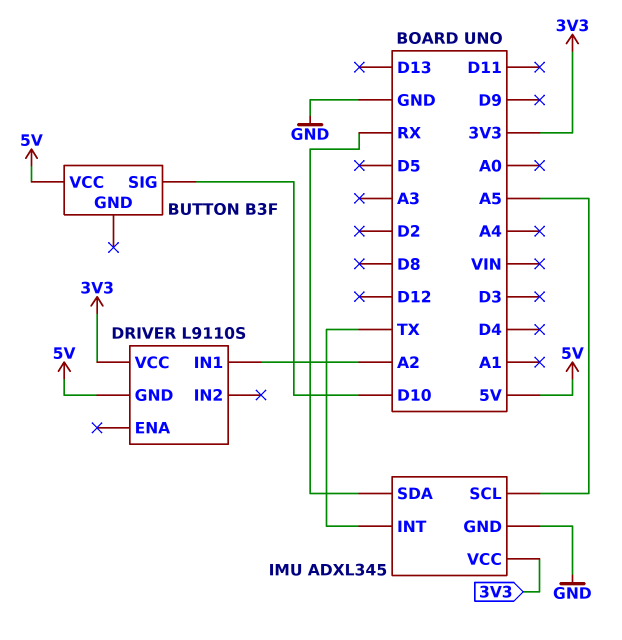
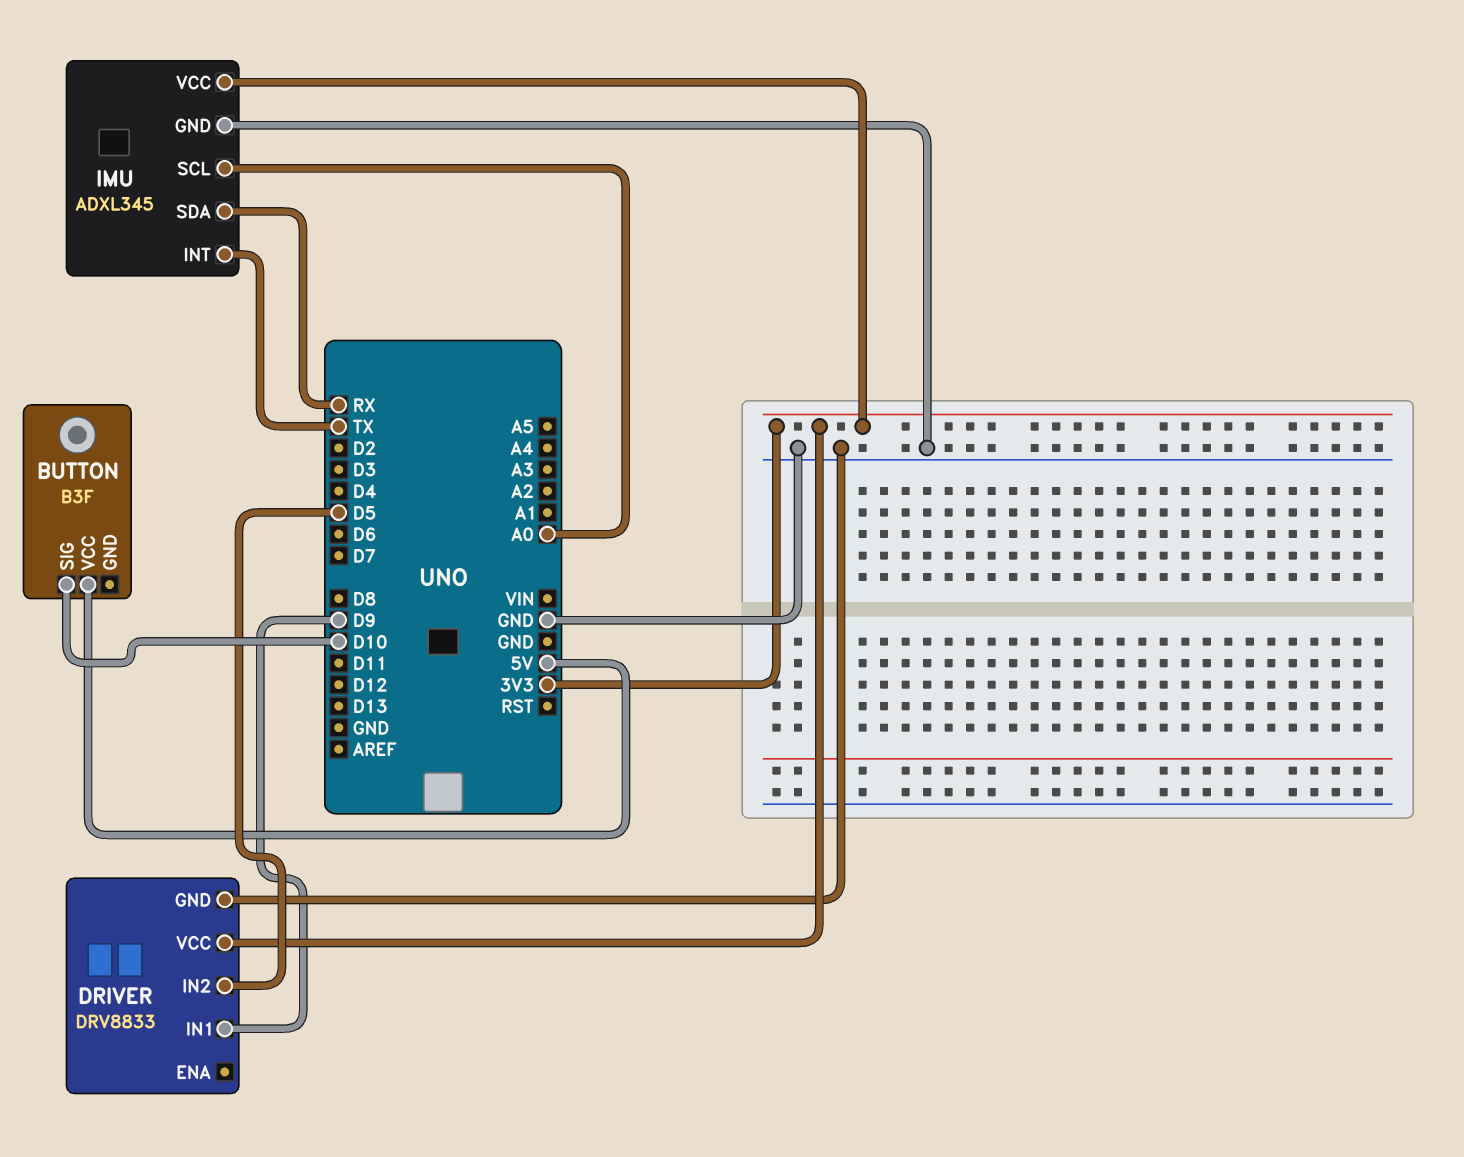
DRIVER: L9110S -> DRV8833
DRIVER pin GND: 5V -> GND
DRIVER pin IN1: A2 -> D9
DRIVER pin IN2: none -> D5
IMU pin SCL: A5 -> A0

